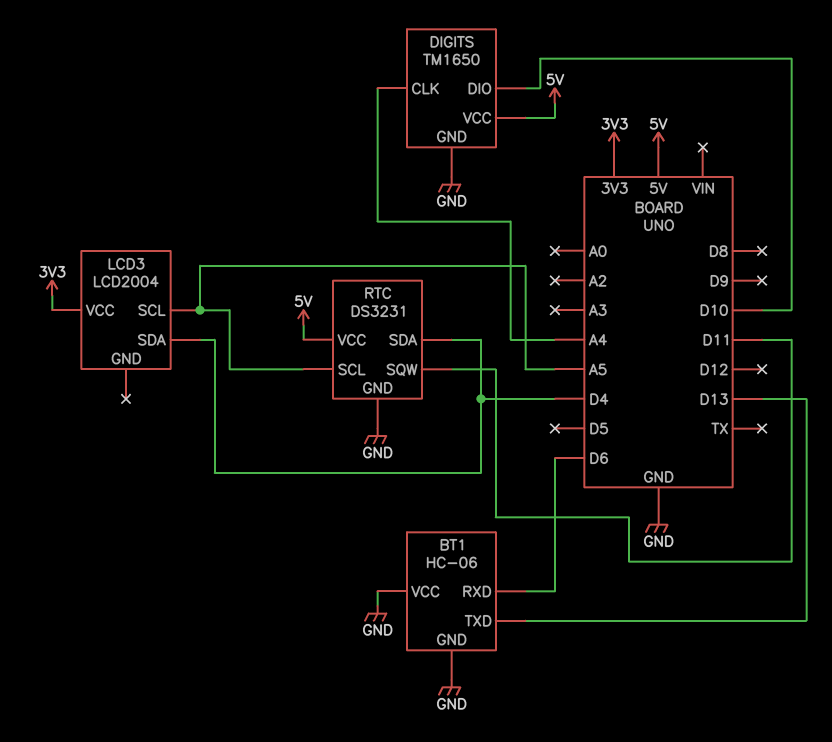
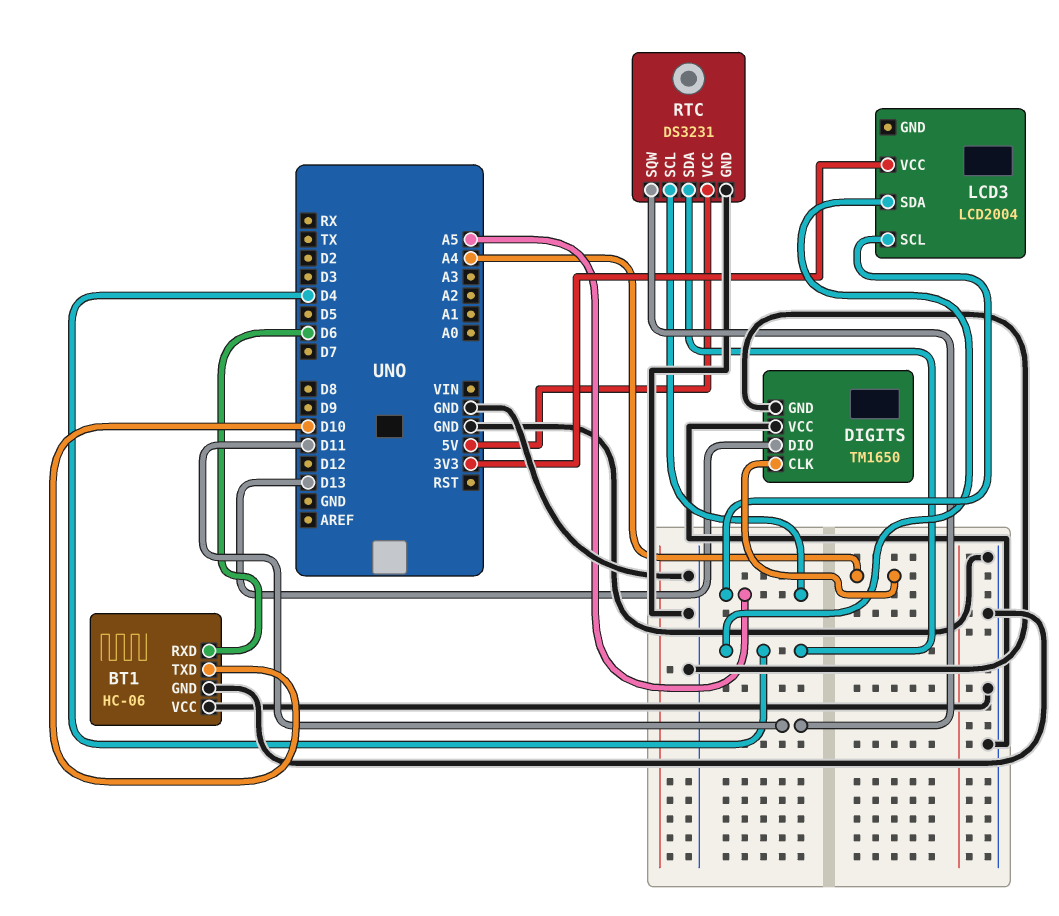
BT1 pin TXD: D13 -> D10
DIGITS pin DIO: D10 -> D13
DIGITS pin VCC: 5V -> GND

